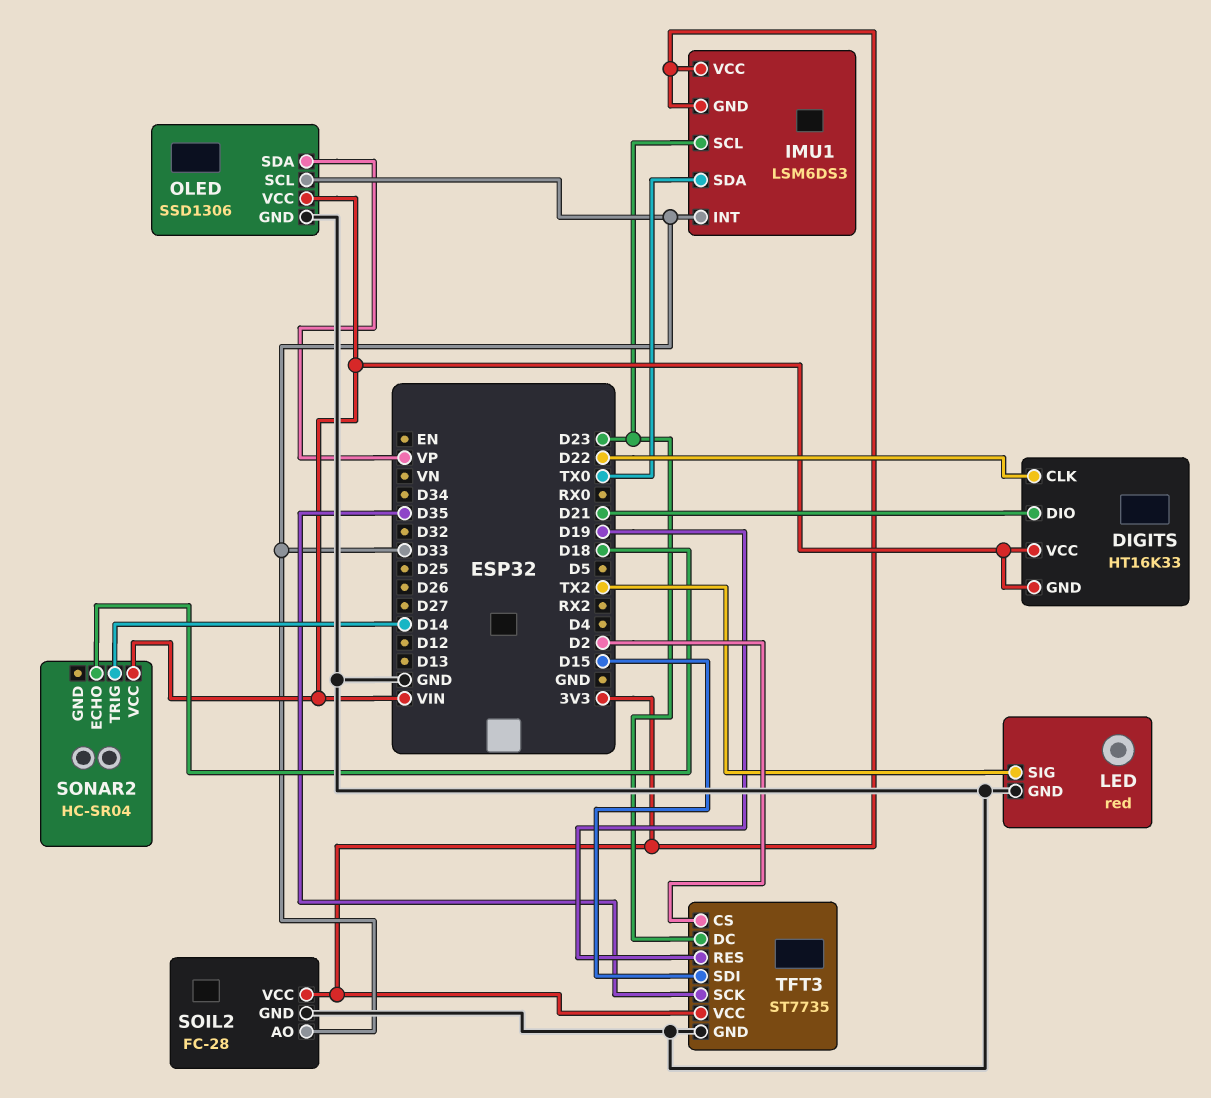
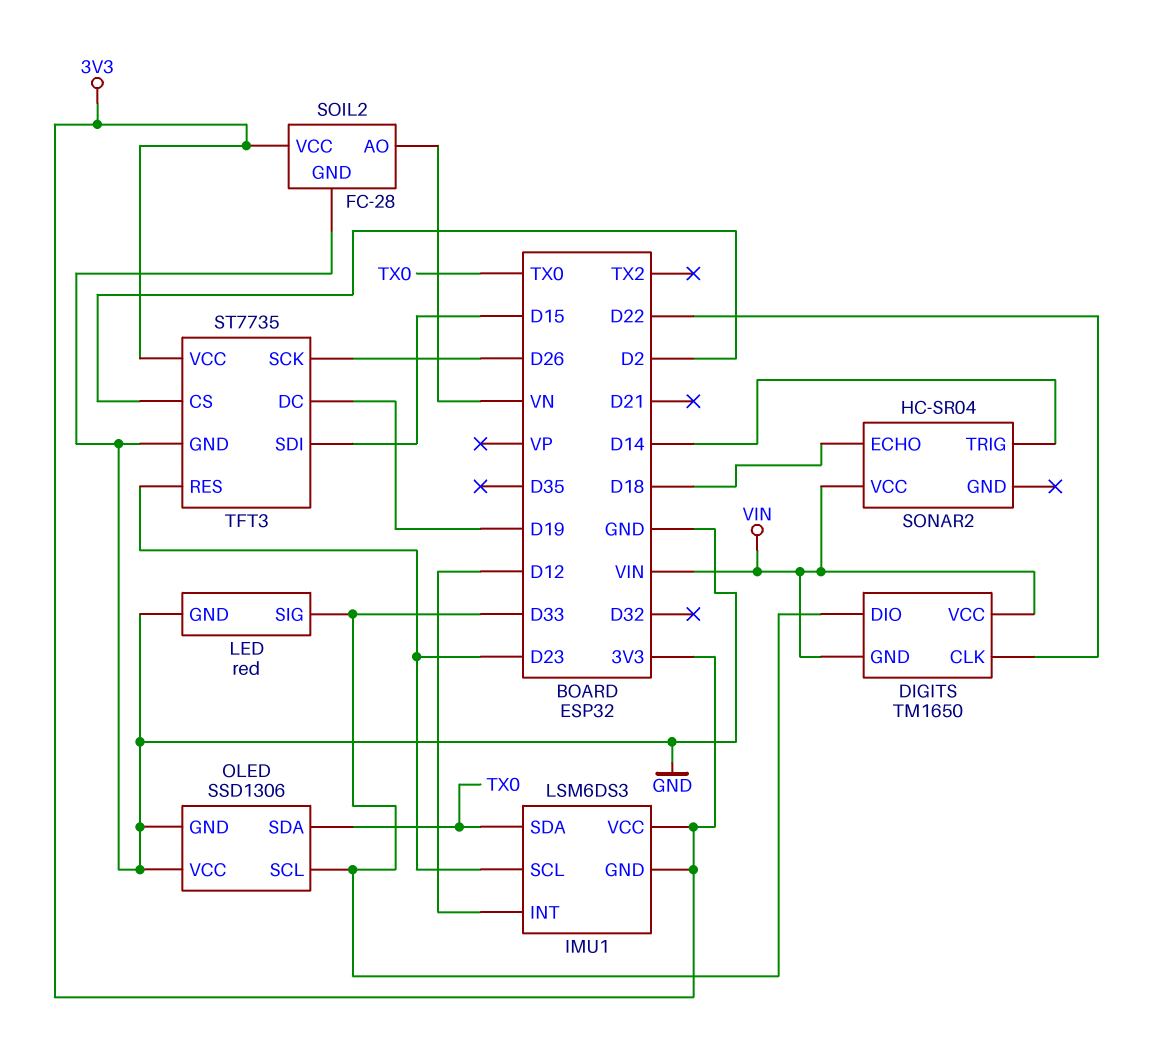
DIGITS: HT16K33 -> TM1650
DIGITS pin DIO: D21 -> D33
IMU1 pin INT: D33 -> D12
LED pin SIG: TX2 -> D33
OLED pin SDA: VP -> TX0
OLED pin VCC: VIN -> GND
SOIL2 pin AO: D33 -> VN
TFT3 pin DC: D23 -> D19
TFT3 pin RES: D19 -> D23
TFT3 pin SCK: D35 -> D26

